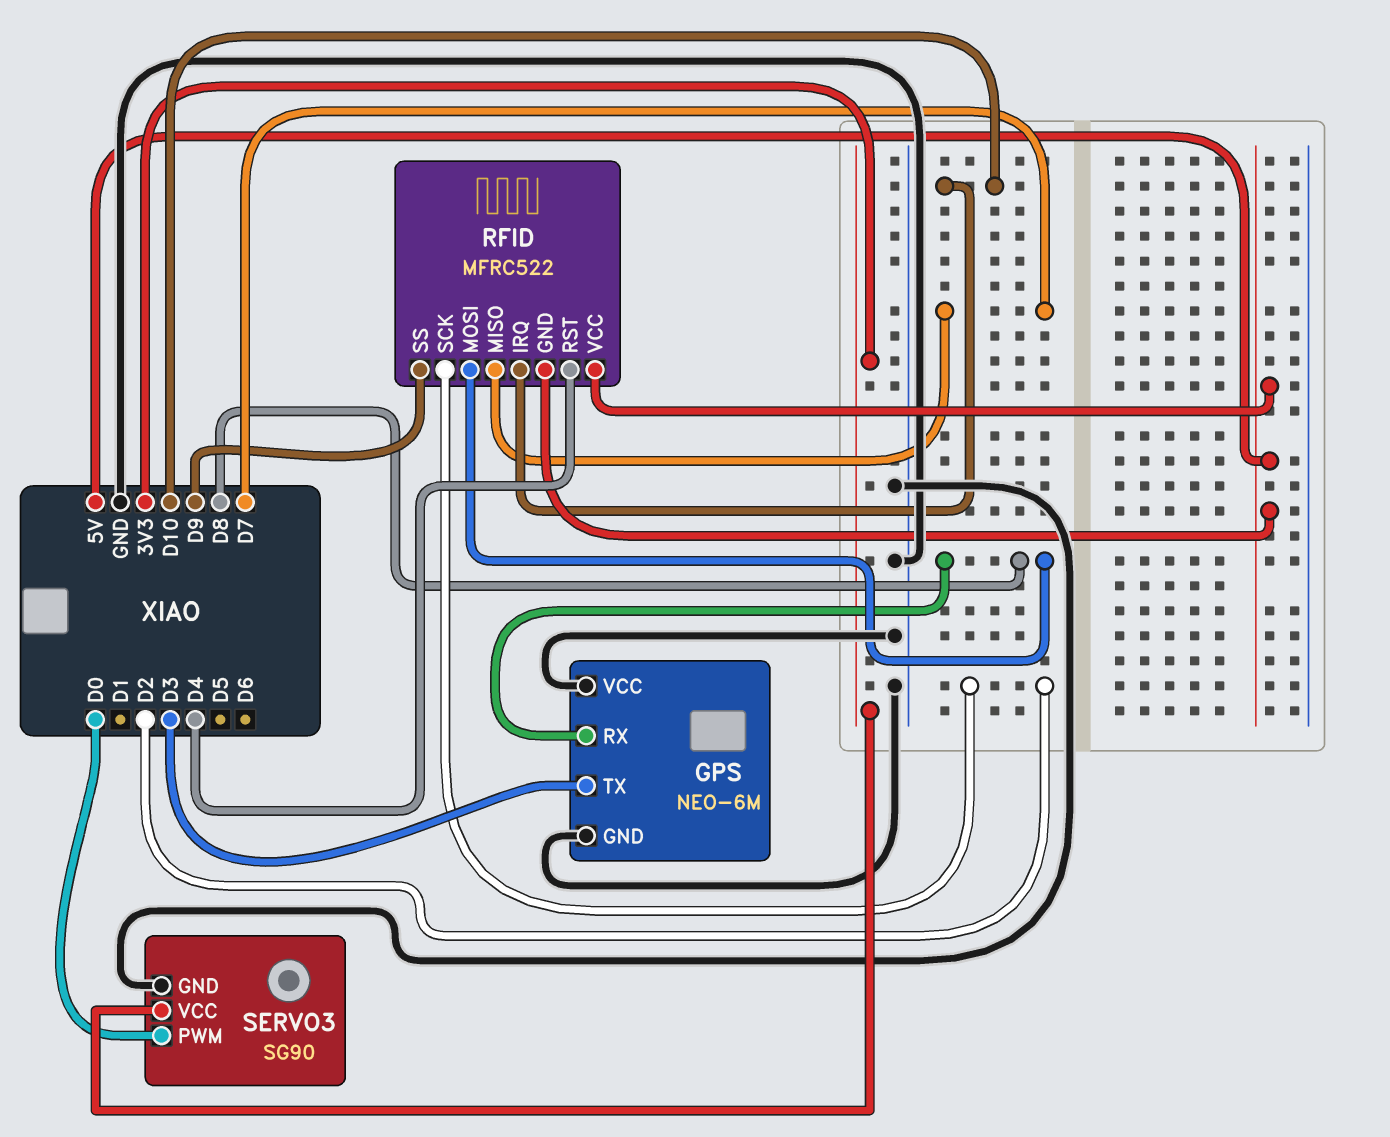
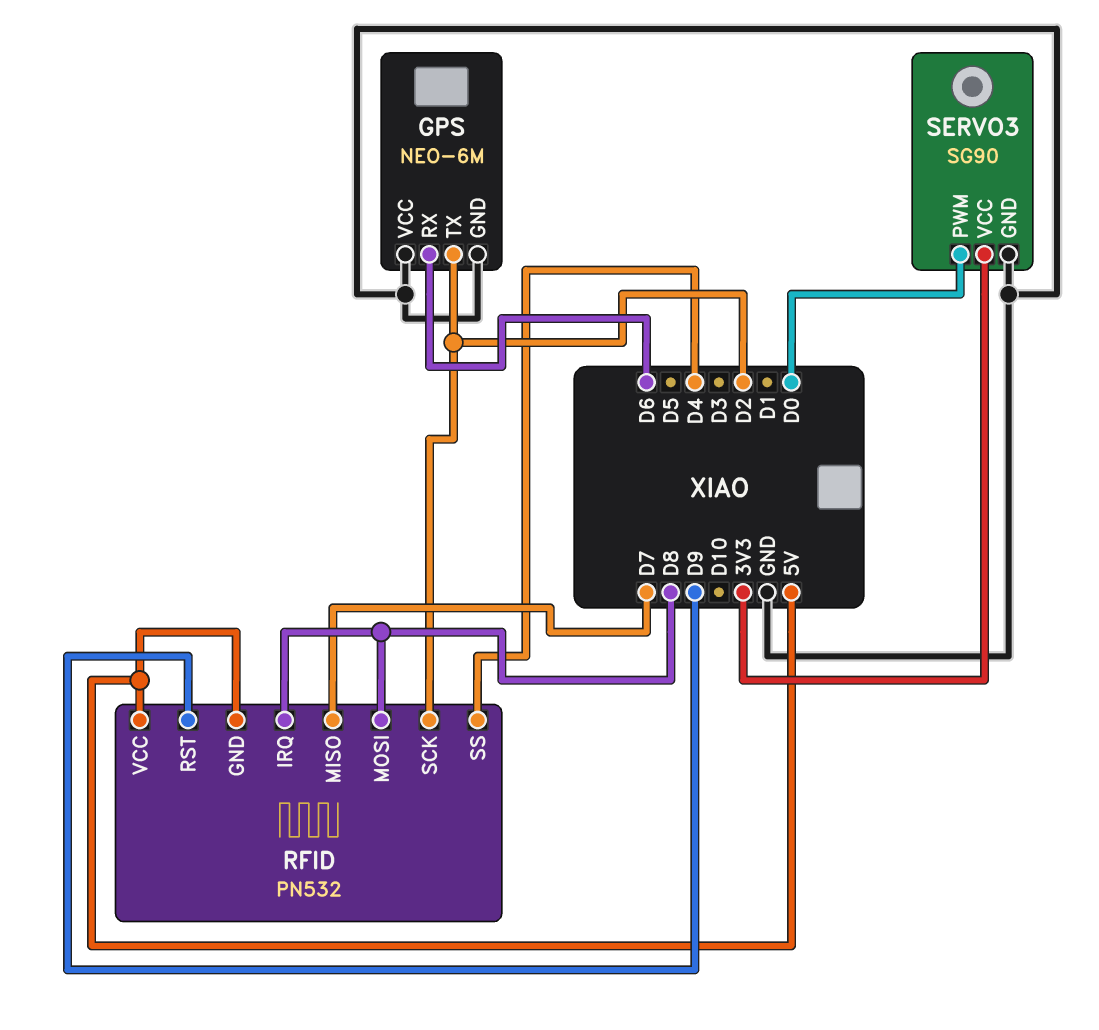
GPS pin RX: D8 -> D6
GPS pin TX: D3 -> D2
RFID: MFRC522 -> PN532
RFID pin IRQ: D10 -> D8
RFID pin RST: D4 -> D9
RFID pin SS: D9 -> D4

